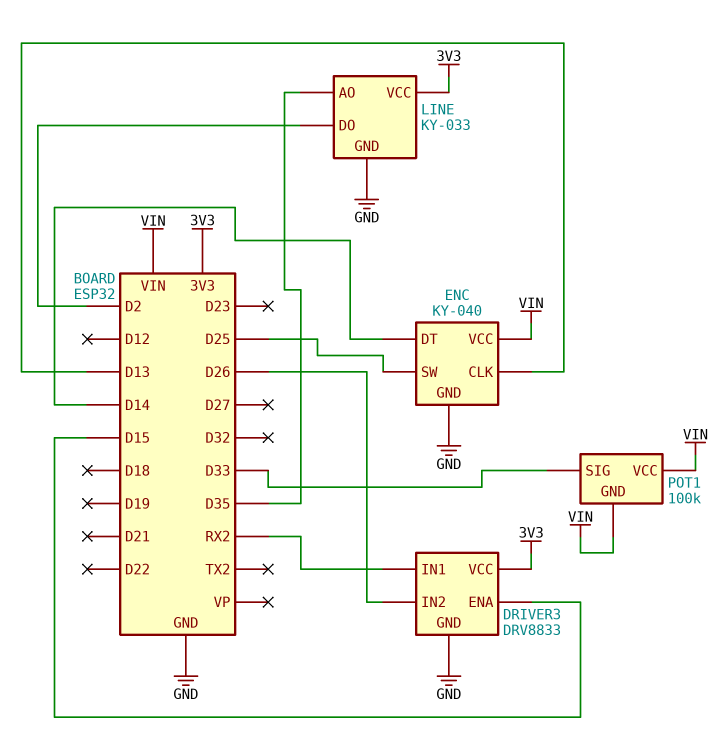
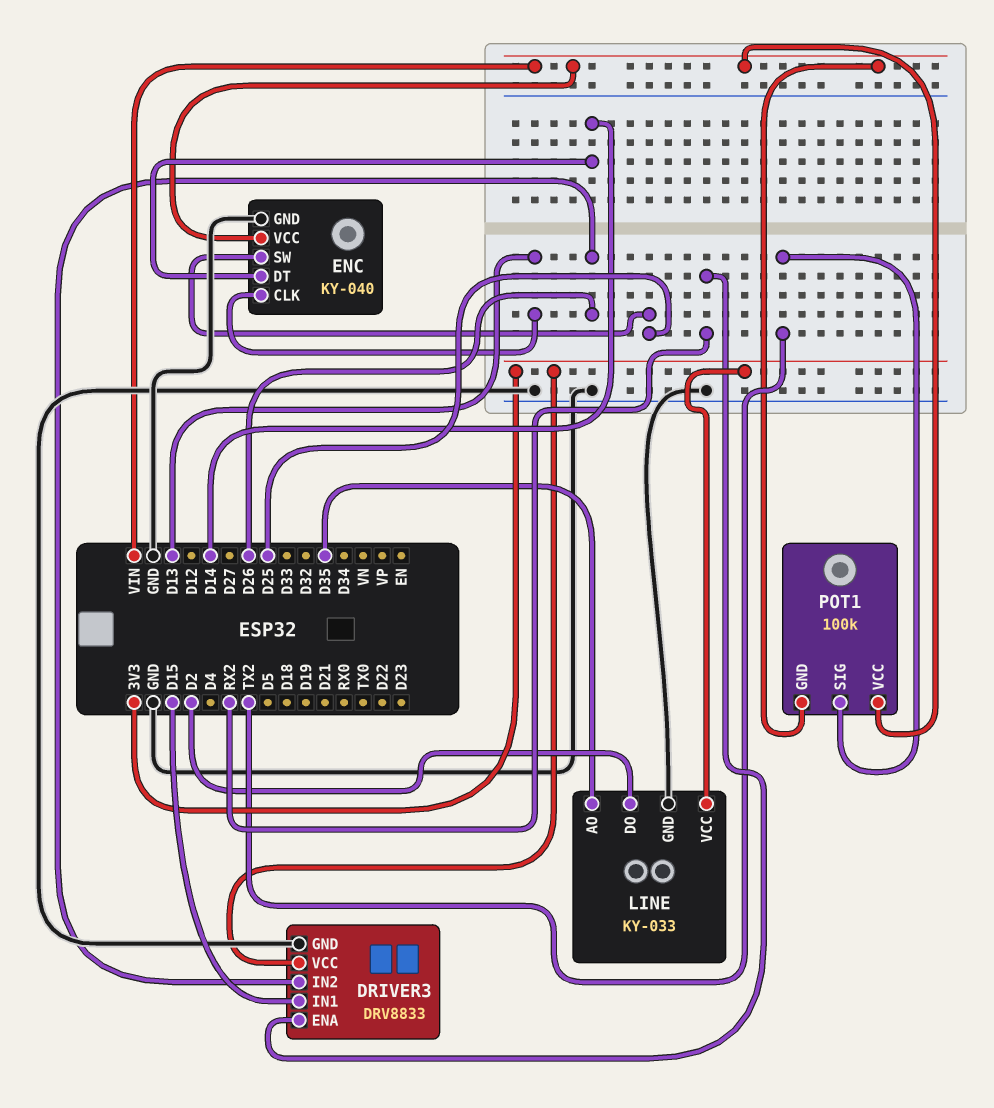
DRIVER3 pin ENA: D15 -> RX2
DRIVER3 pin IN1: RX2 -> D15
POT1 pin SIG: D33 -> TX2

